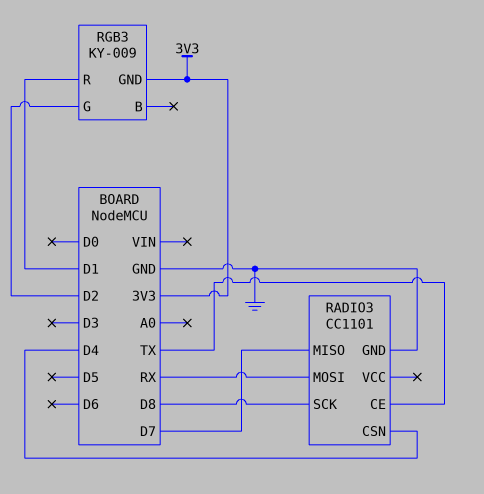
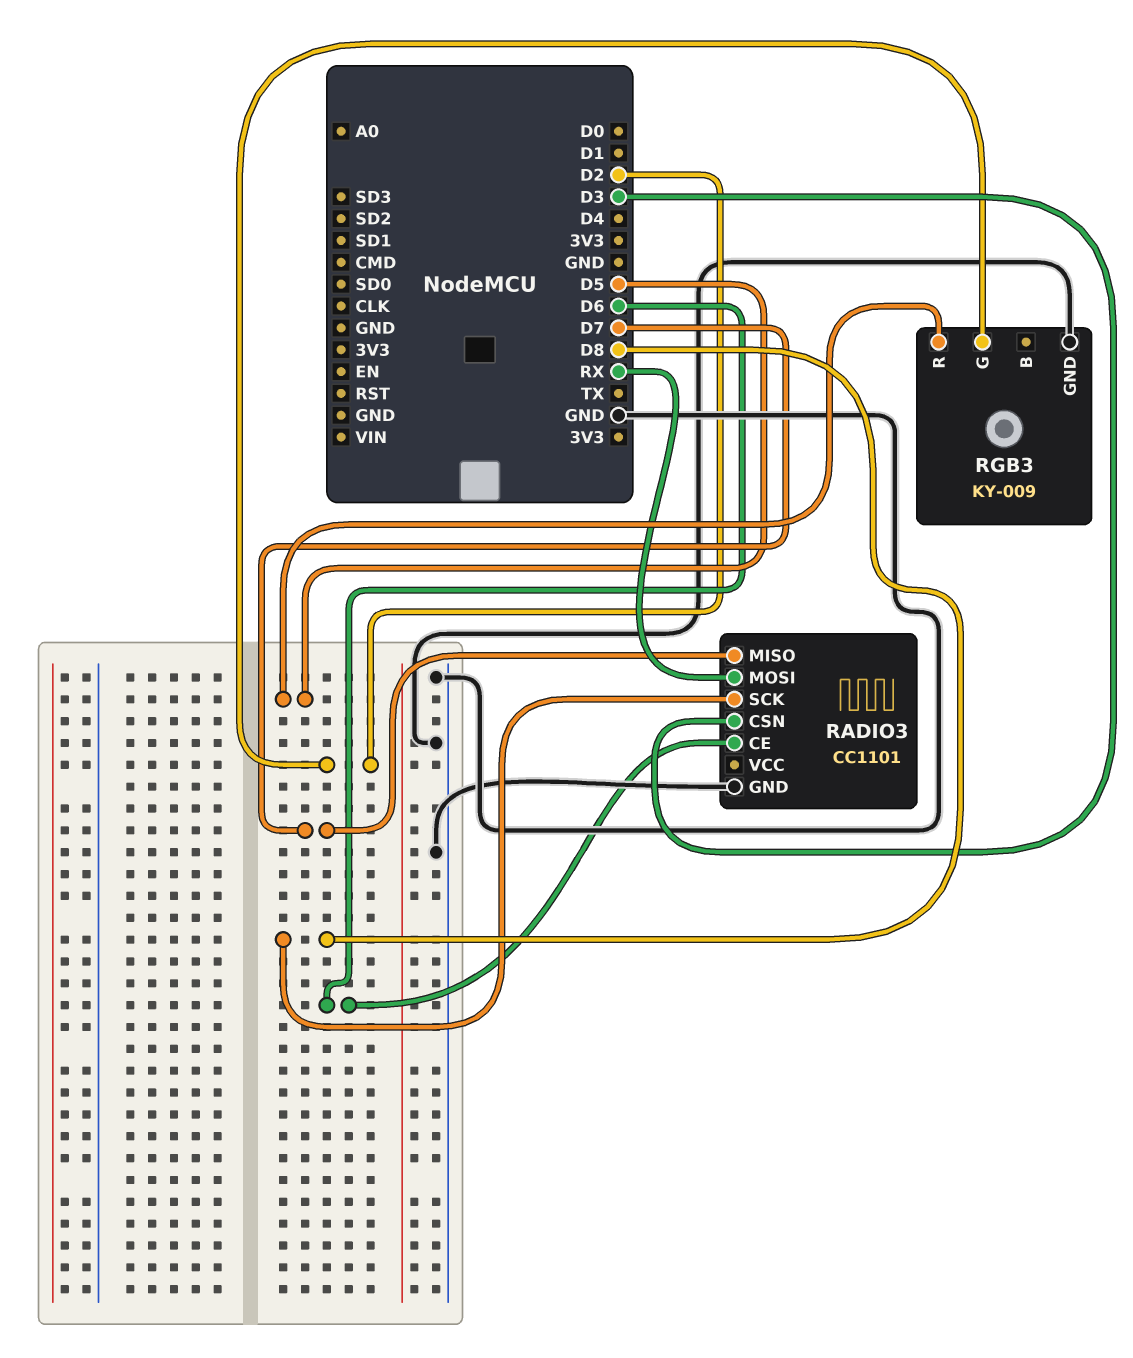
RADIO3 pin CE: TX -> D6
RADIO3 pin CSN: D4 -> D3
RGB3 pin GND: 3V3 -> GND
RGB3 pin R: D1 -> D5

